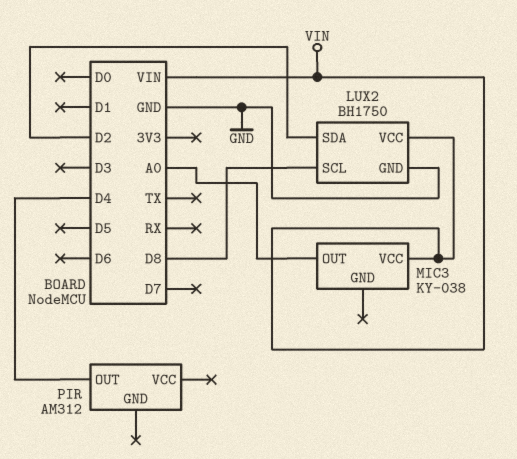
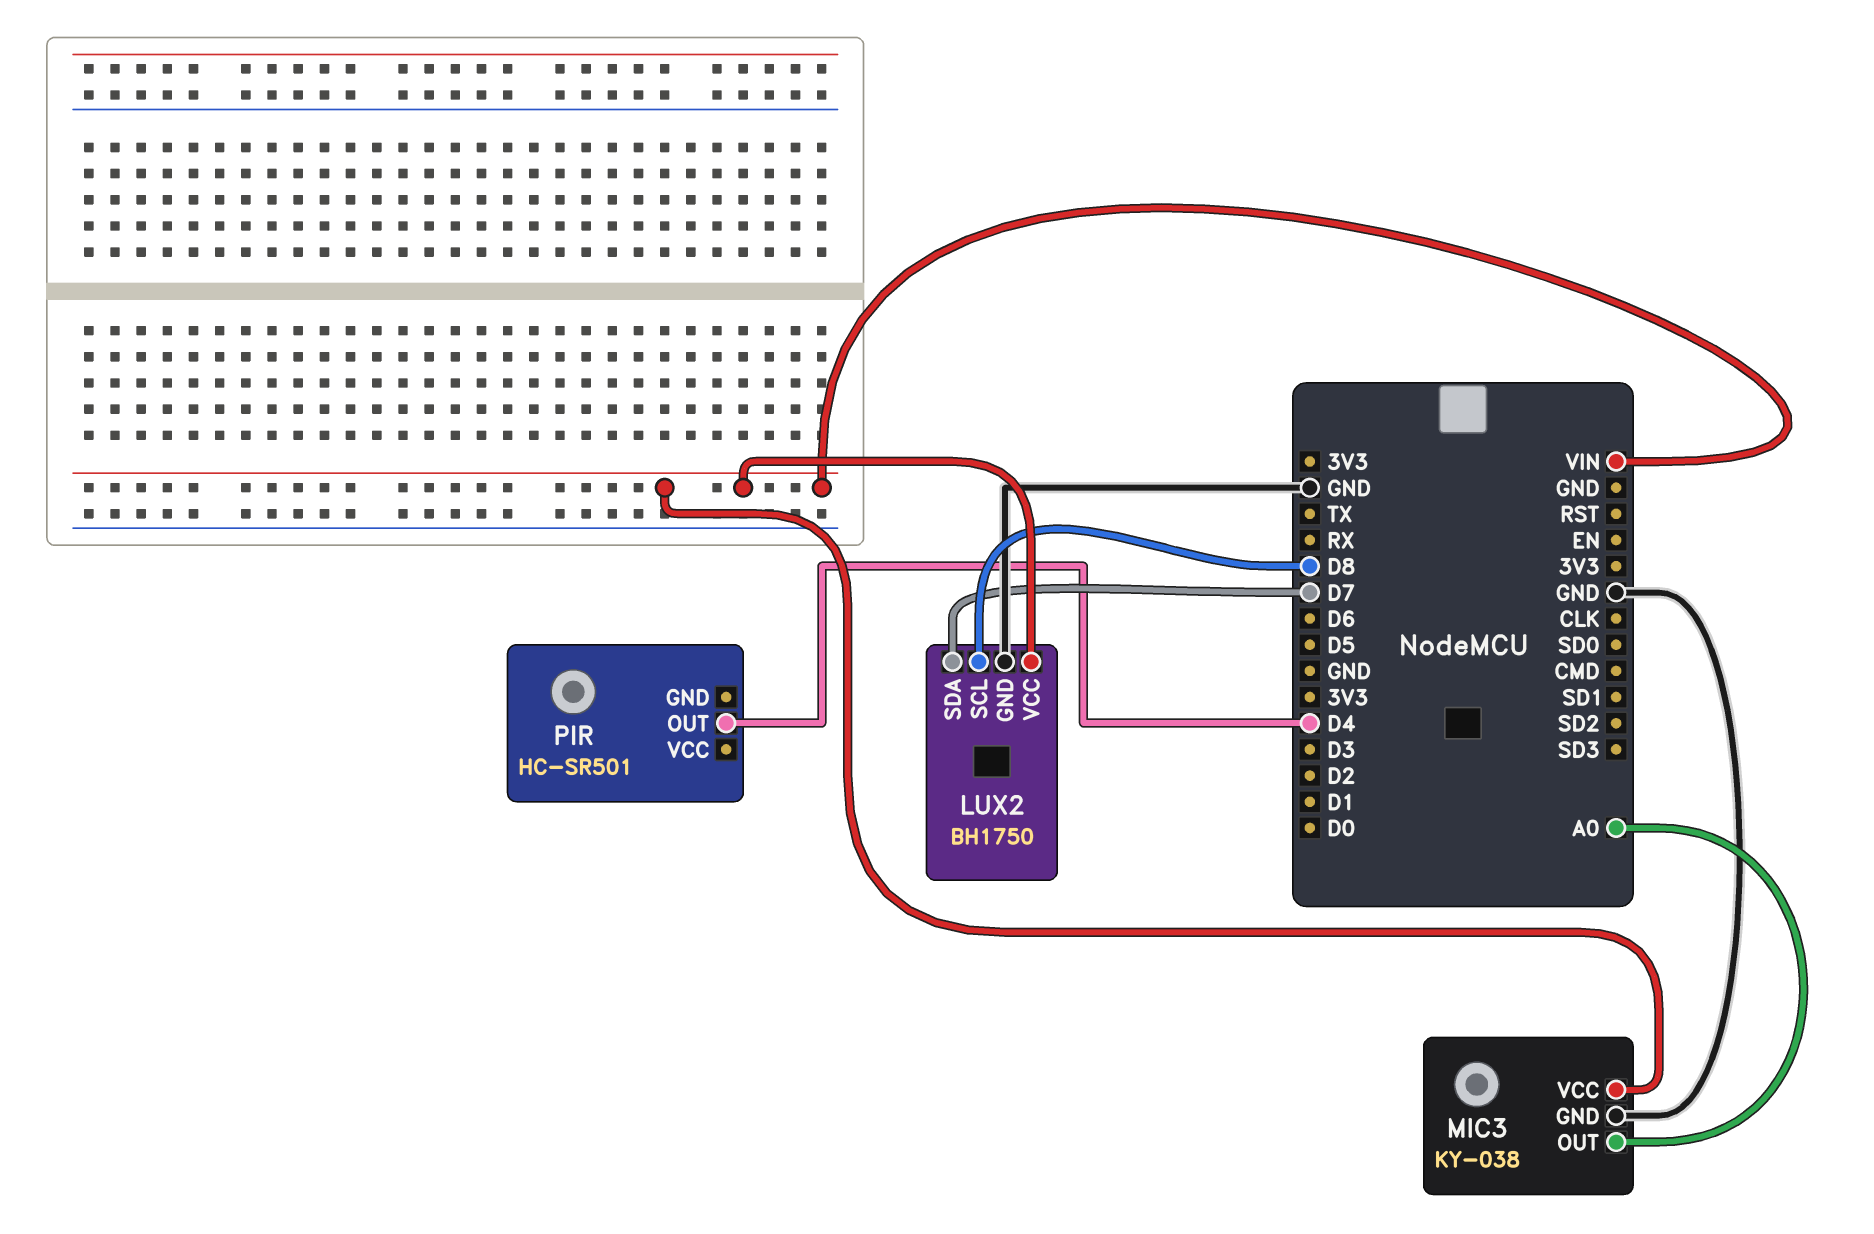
LUX2 pin SDA: D2 -> D7
MIC3 pin GND: none -> GND
PIR: AM312 -> HC-SR501

